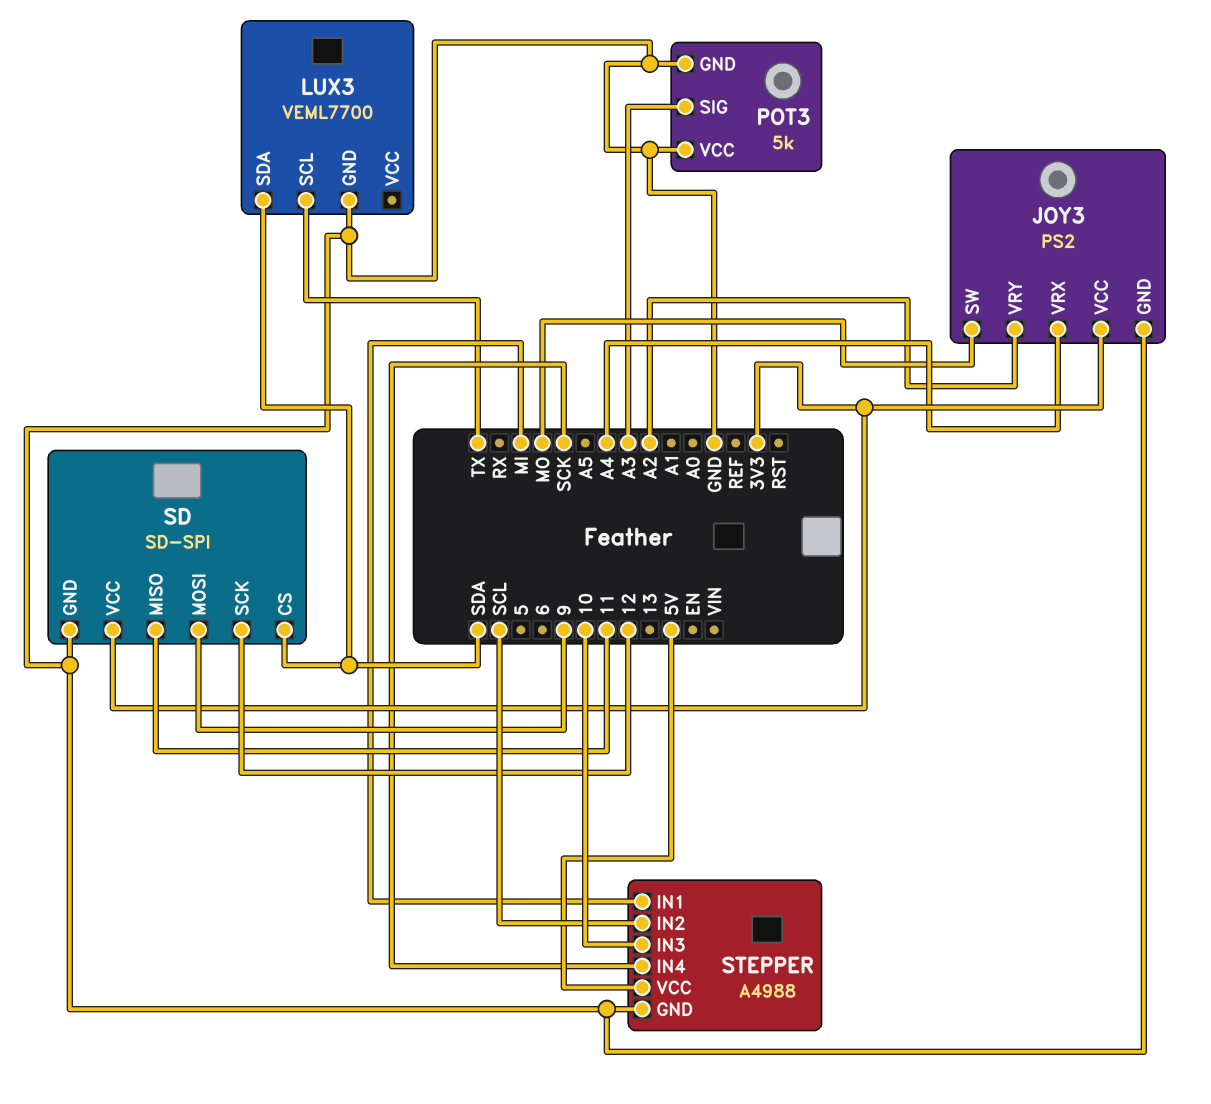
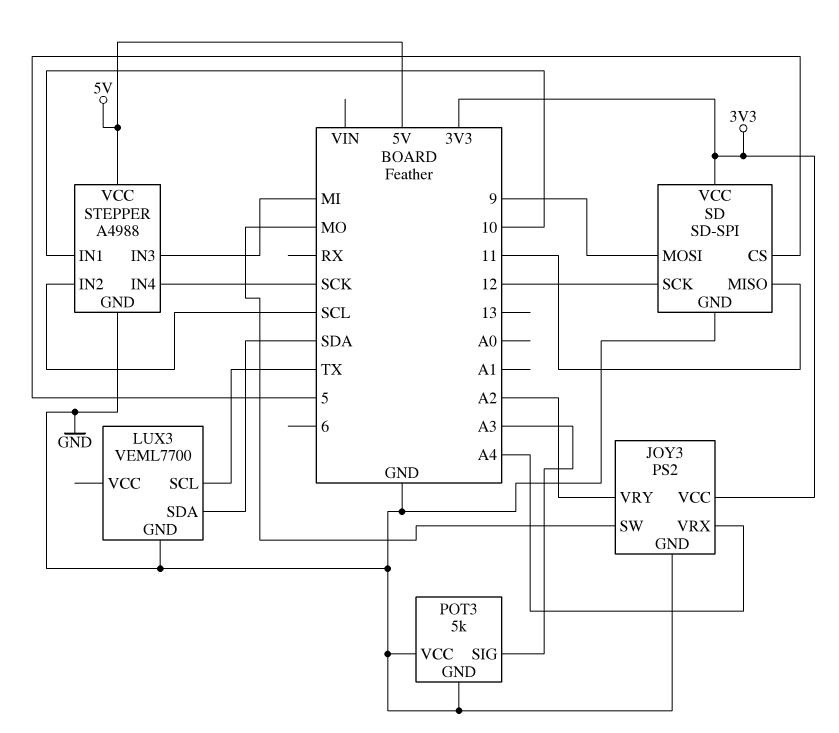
SD pin CS: SDA -> 5
STEPPER pin IN1: MI -> 10
STEPPER pin IN3: 10 -> MI

